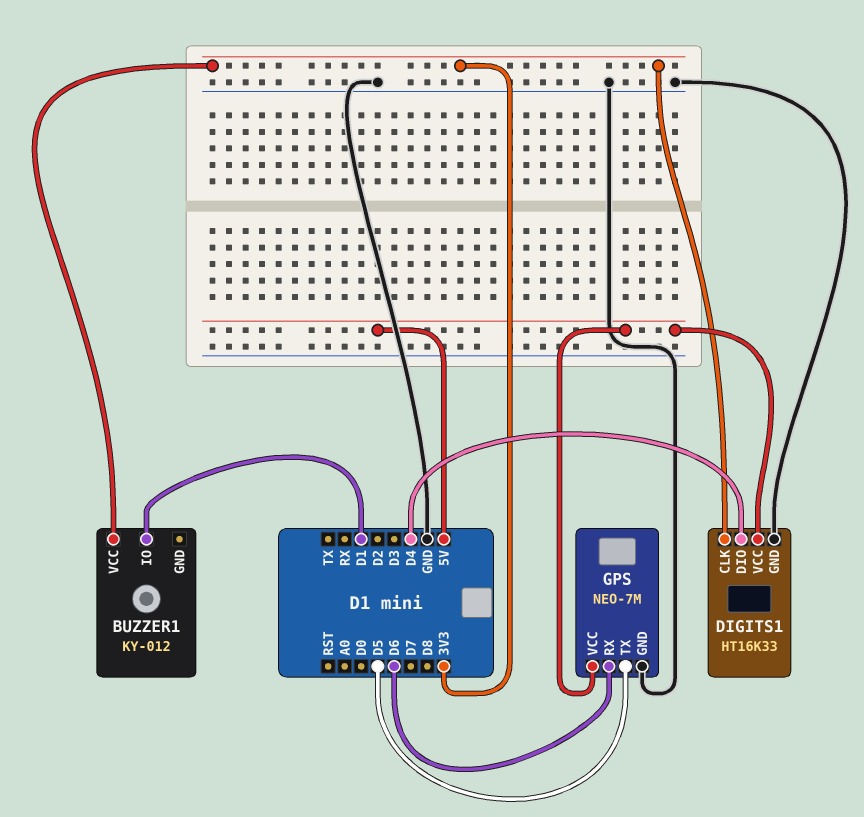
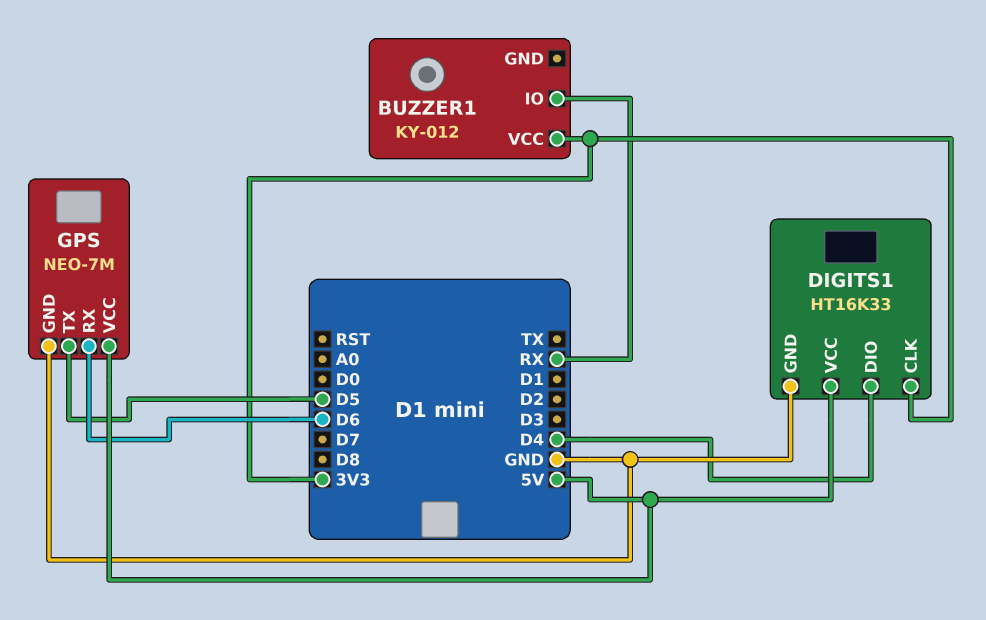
BUZZER1 pin IO: D1 -> RX

